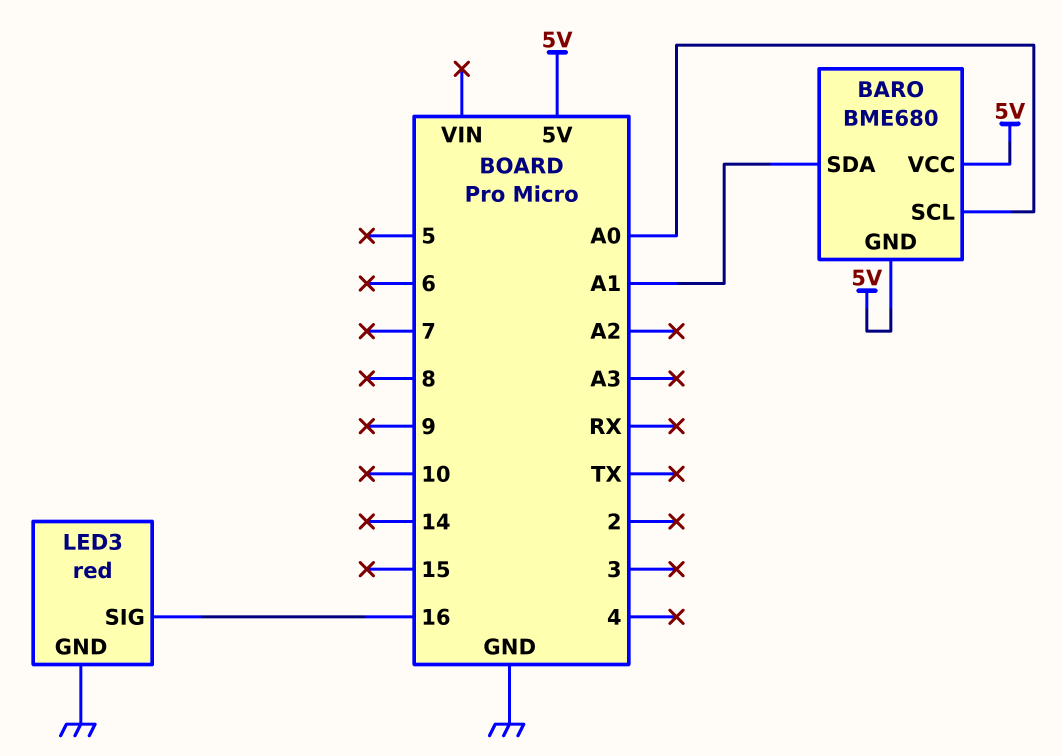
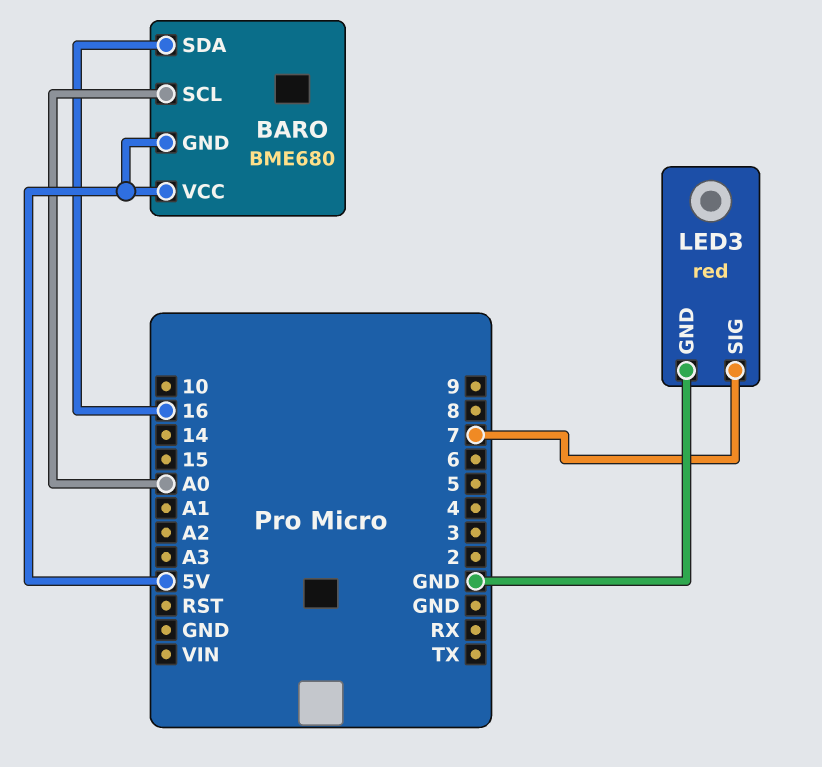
BARO pin SDA: A1 -> 16
LED3 pin SIG: 16 -> 7

